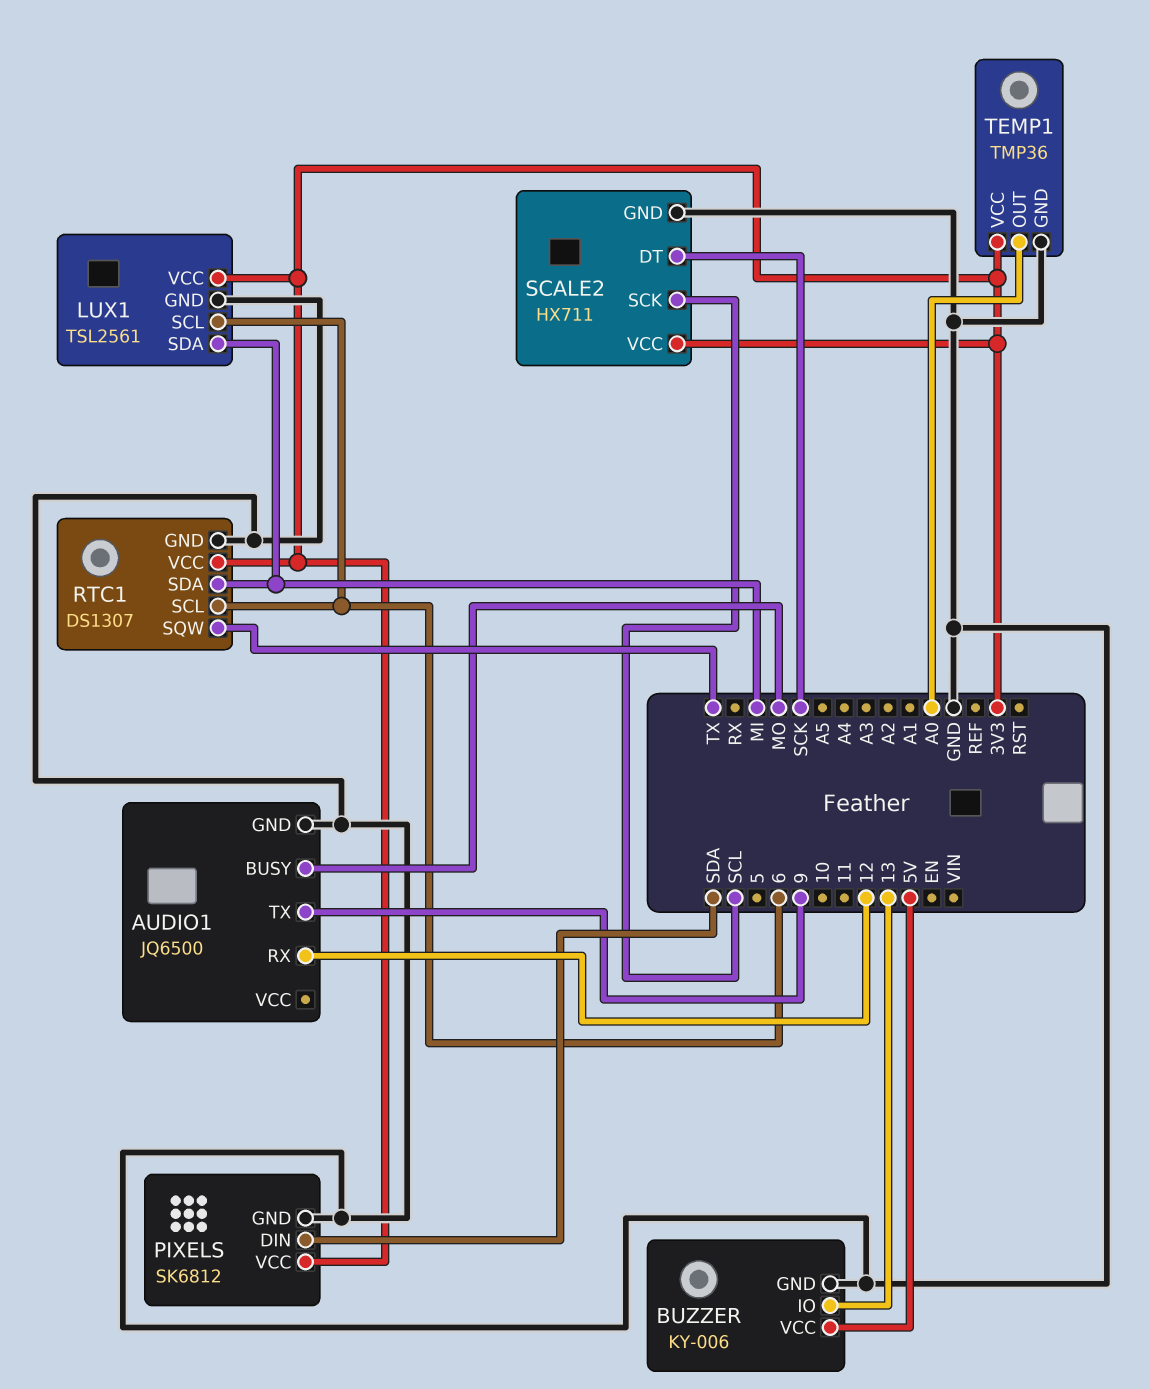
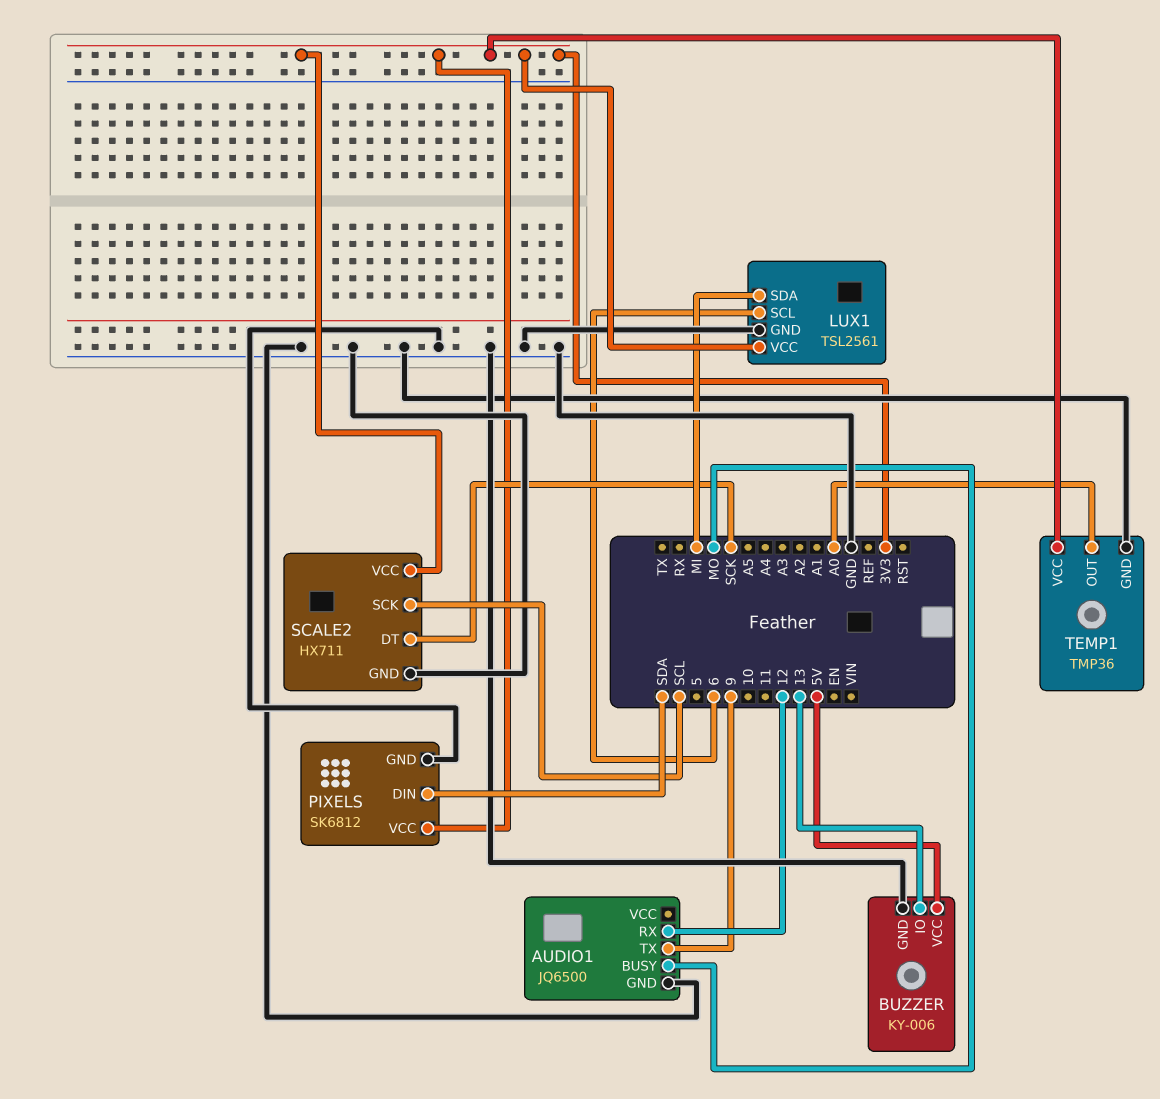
RTC1: DS1307 -> none
RTC1 pin GND: GND -> none
RTC1 pin SCL: 6 -> none
RTC1 pin SDA: MI -> none
RTC1 pin SQW: TX -> none
RTC1 pin VCC: 3V3 -> none

